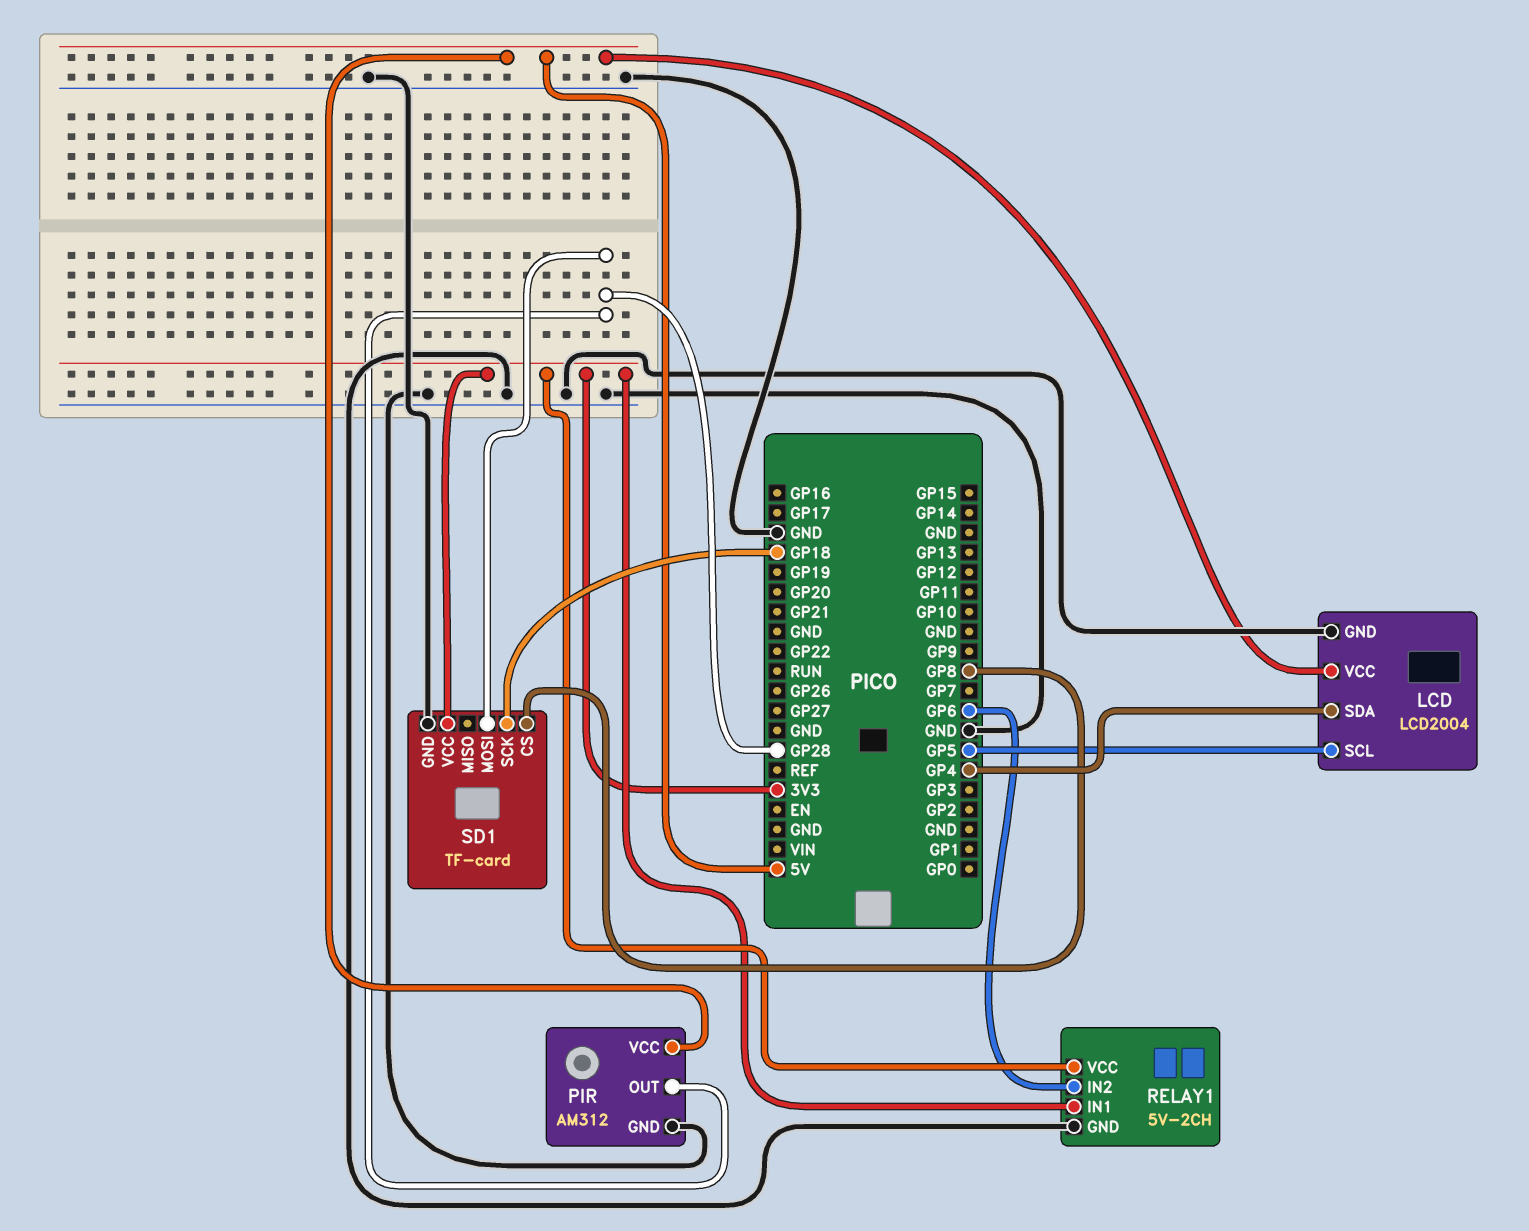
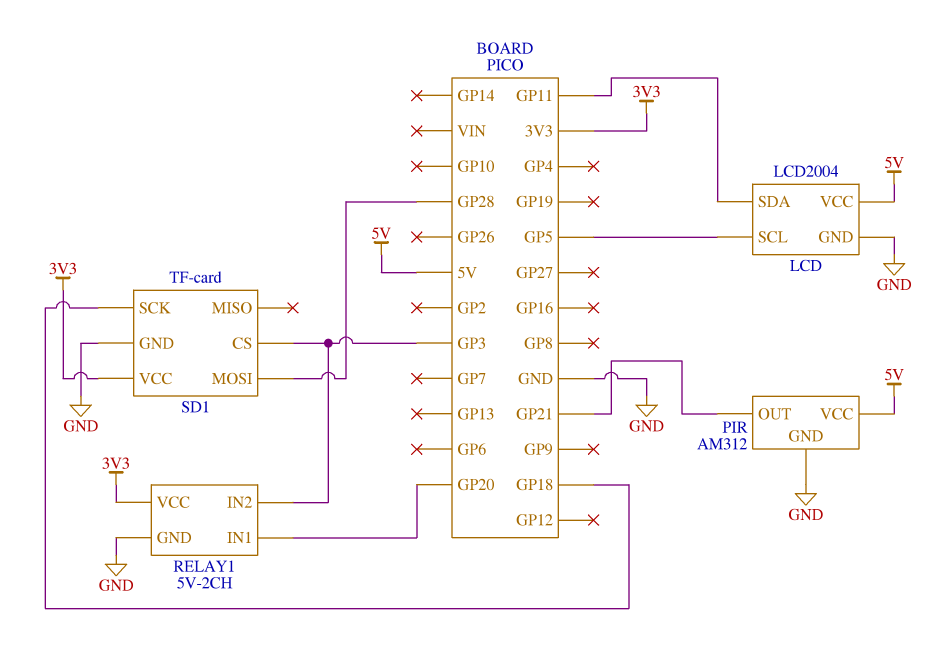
LCD pin SDA: GP4 -> GP11
PIR pin OUT: GP28 -> GP21
RELAY1 pin IN1: 3V3 -> GP20
RELAY1 pin IN2: GP6 -> GP3
SD1 pin CS: GP8 -> GP3

